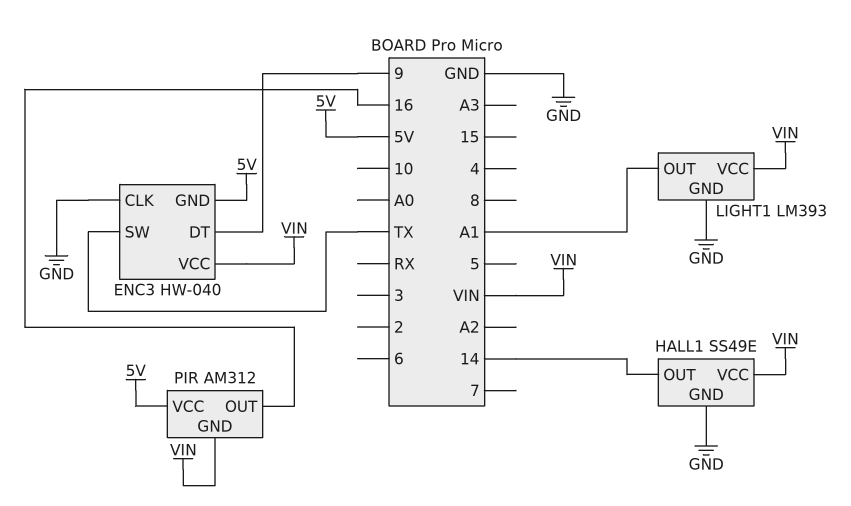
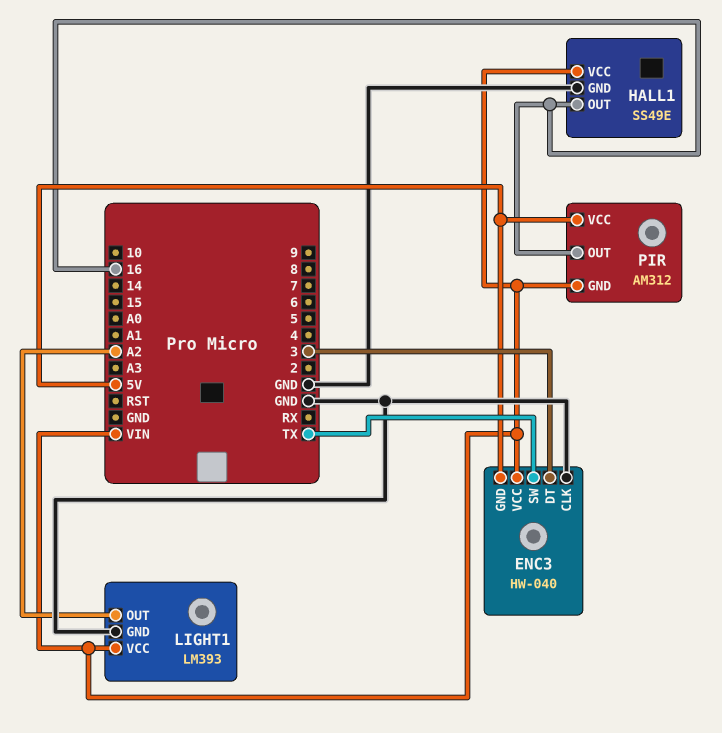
ENC3 pin DT: 9 -> 3
HALL1 pin OUT: 14 -> 16
LIGHT1 pin OUT: A1 -> A2

